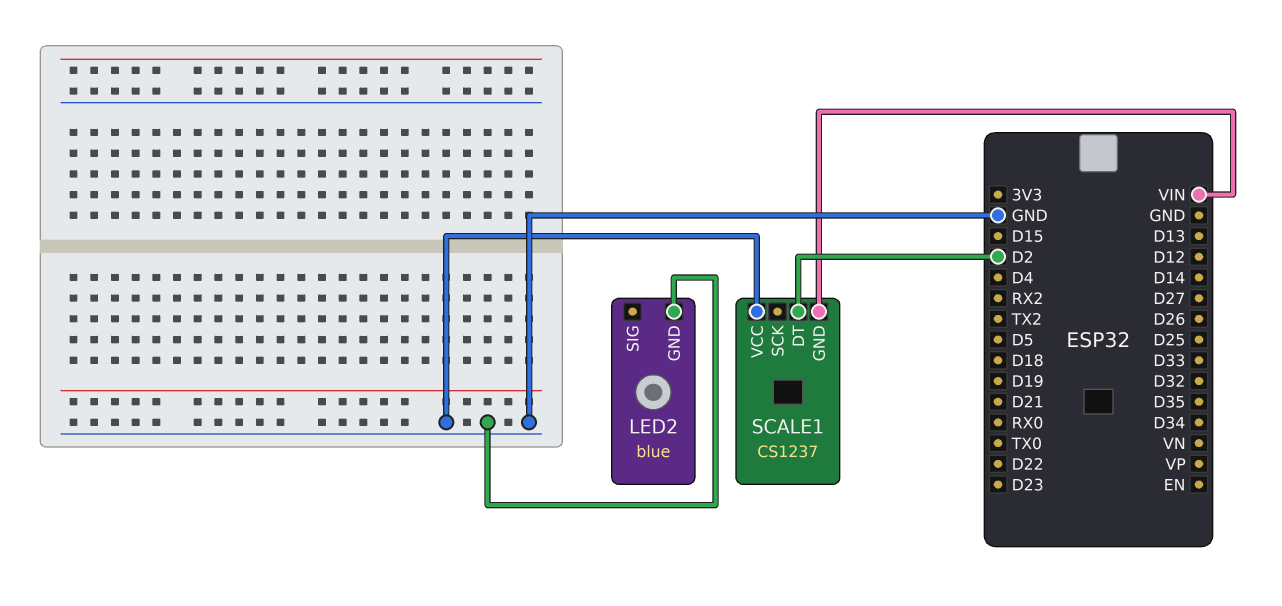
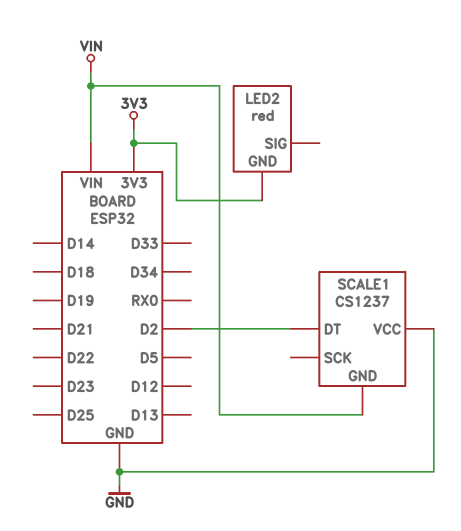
LED2: blue -> red
LED2 pin GND: GND -> 3V3

